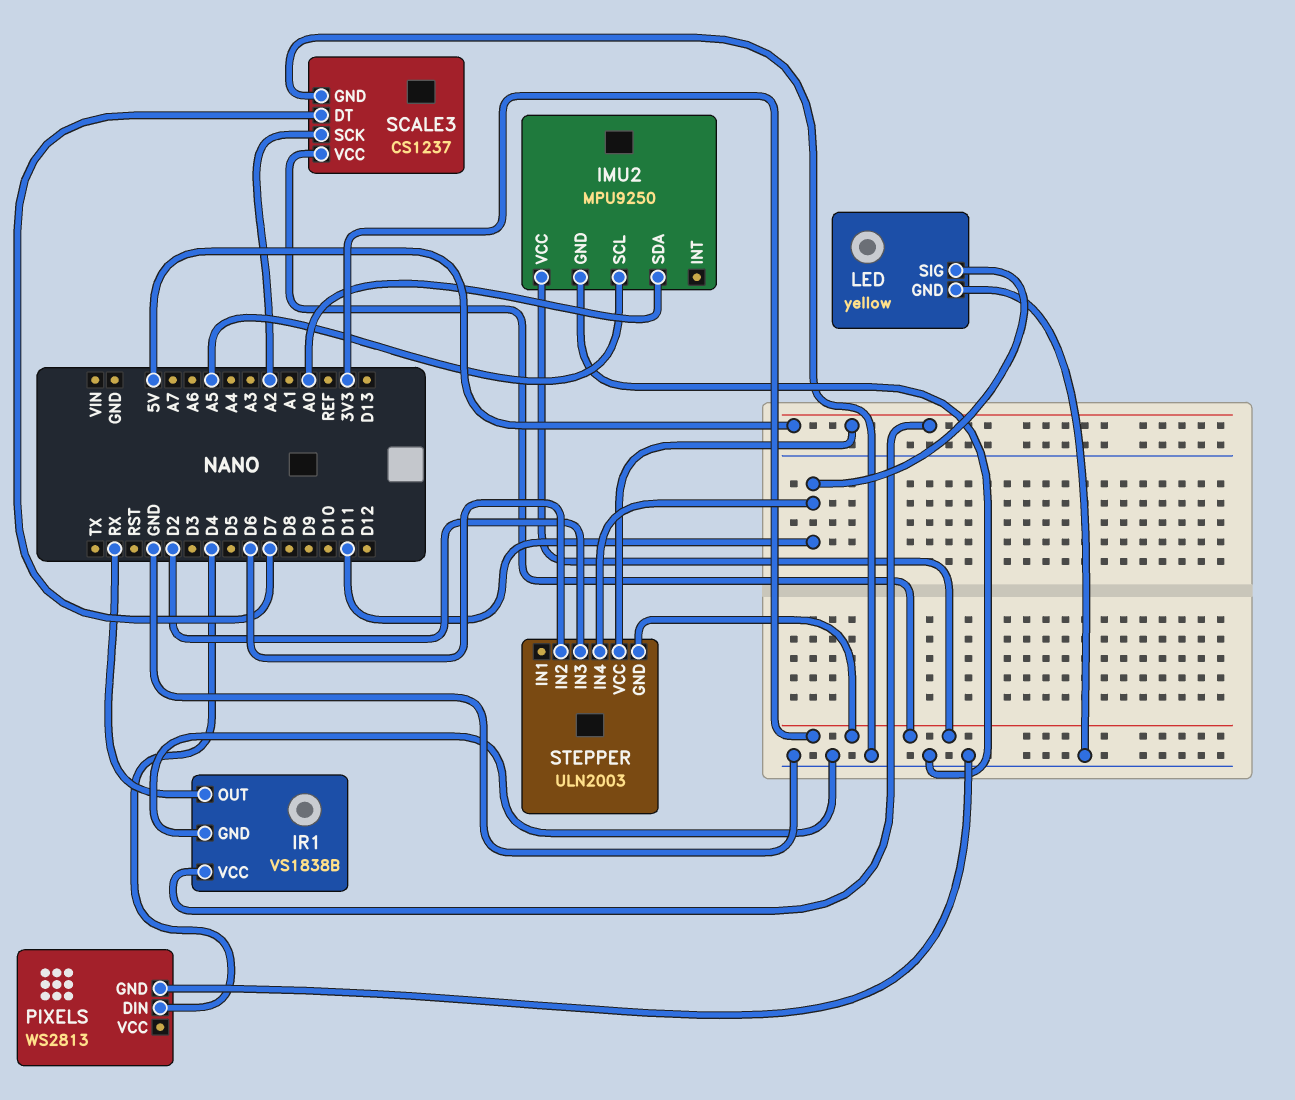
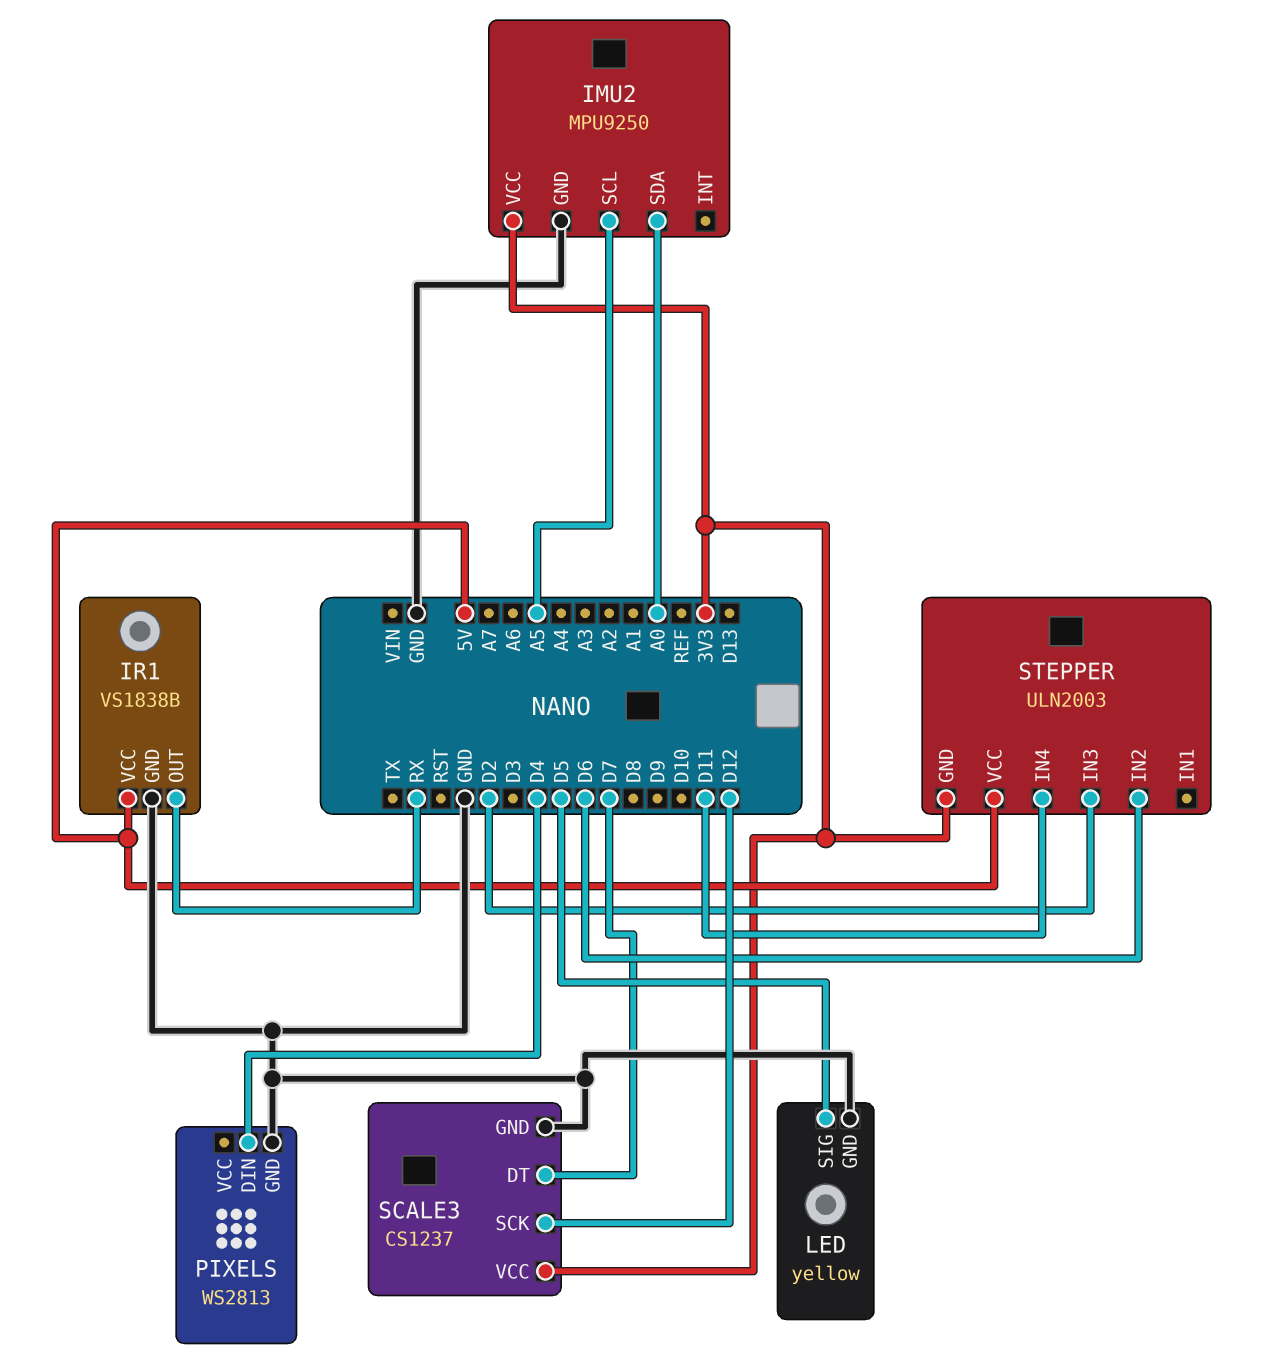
LED pin SIG: D11 -> D5
SCALE3 pin SCK: A2 -> D12

